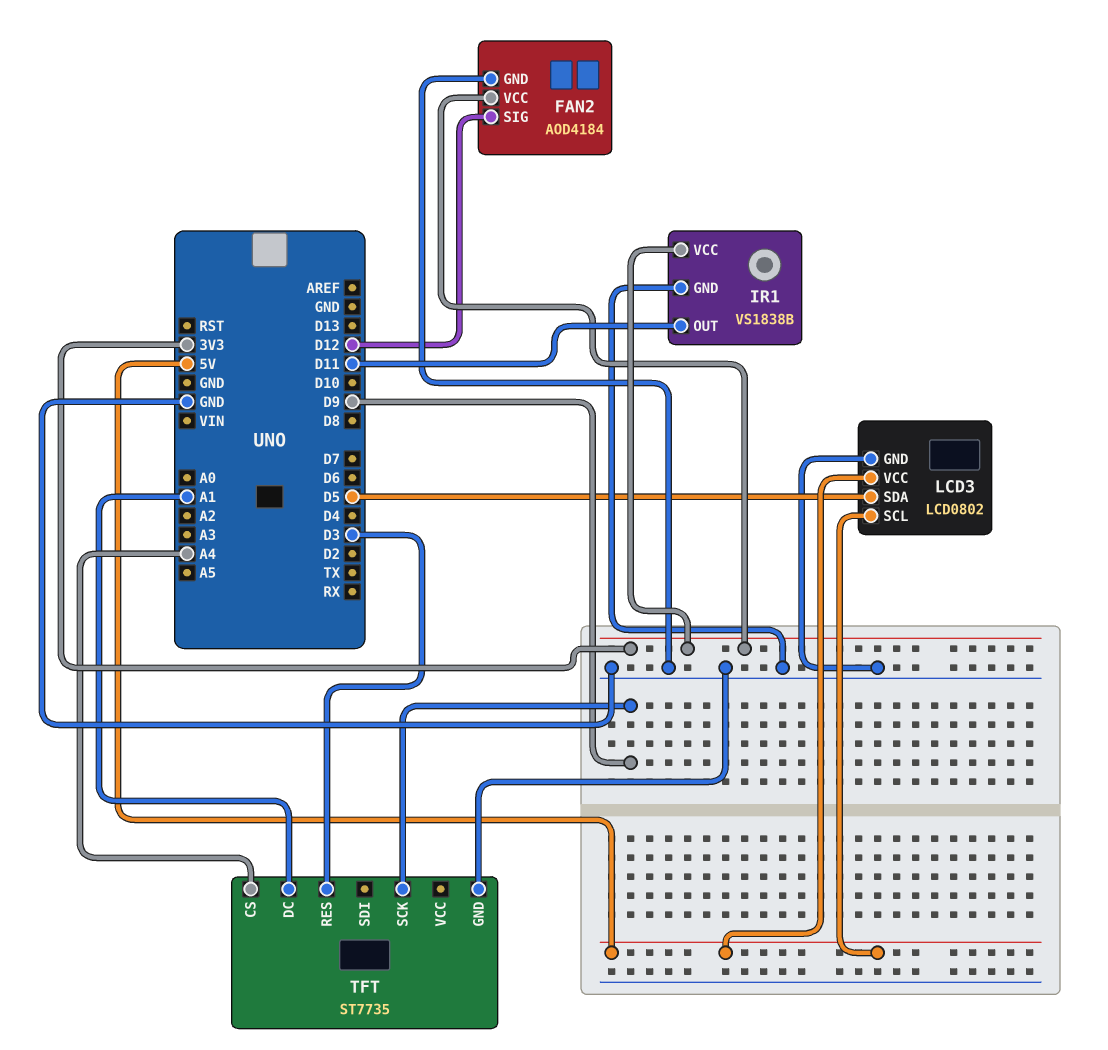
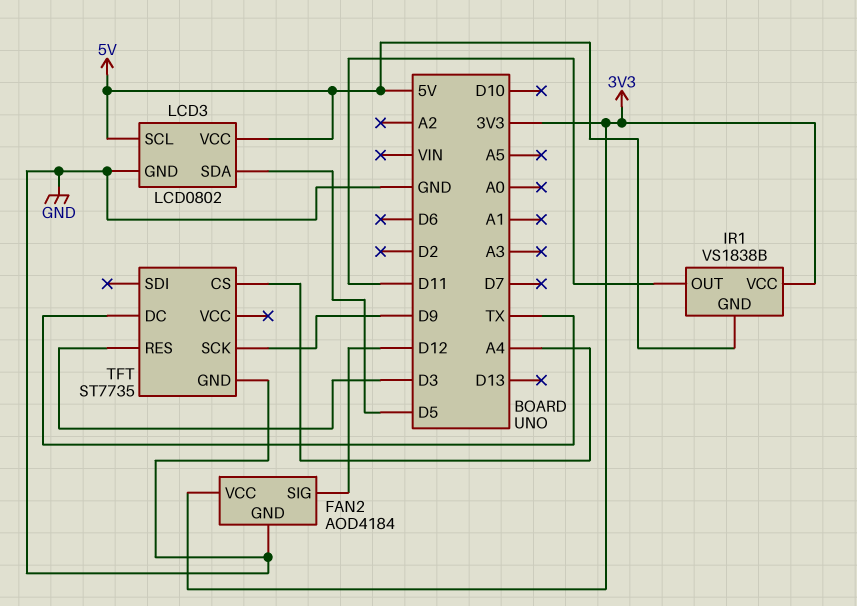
IR1 pin GND: GND -> 5V
TFT pin DC: A1 -> TX

